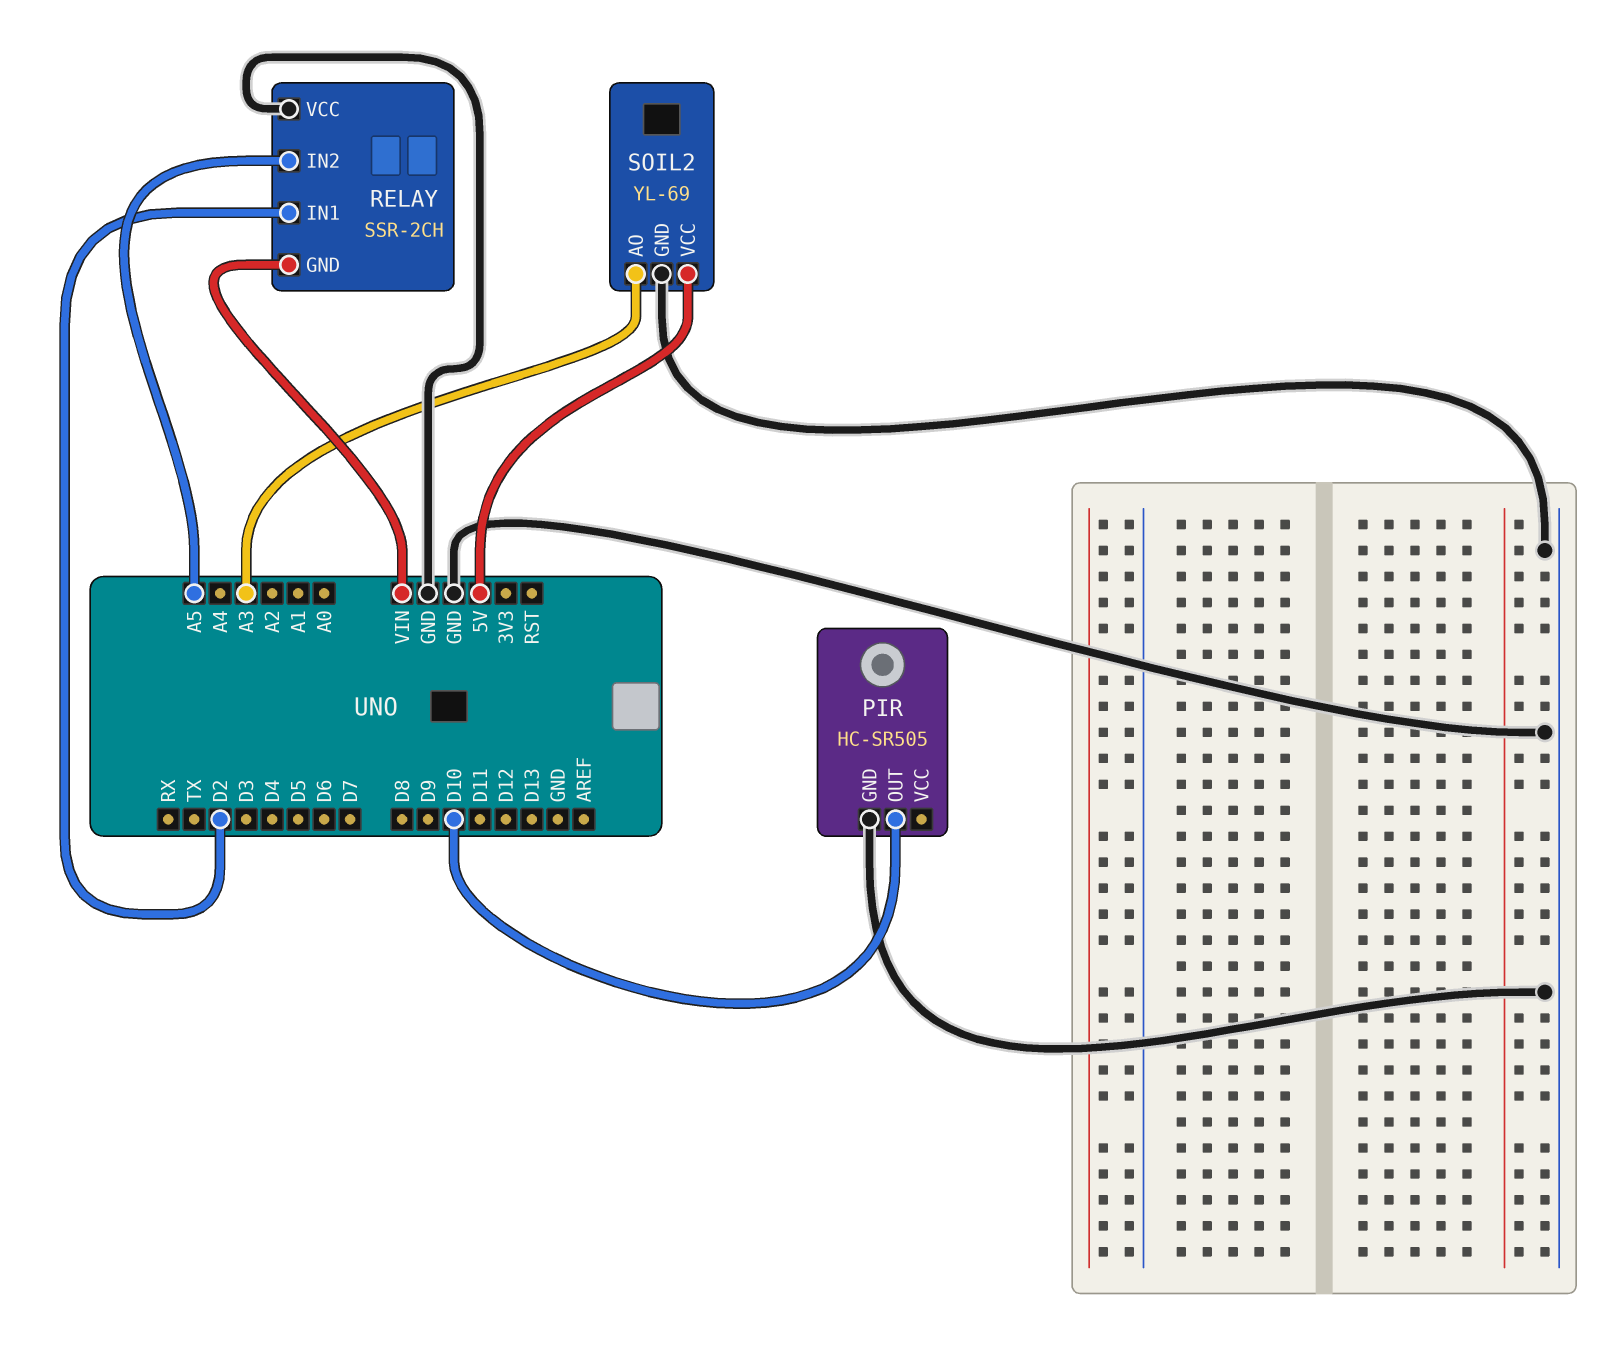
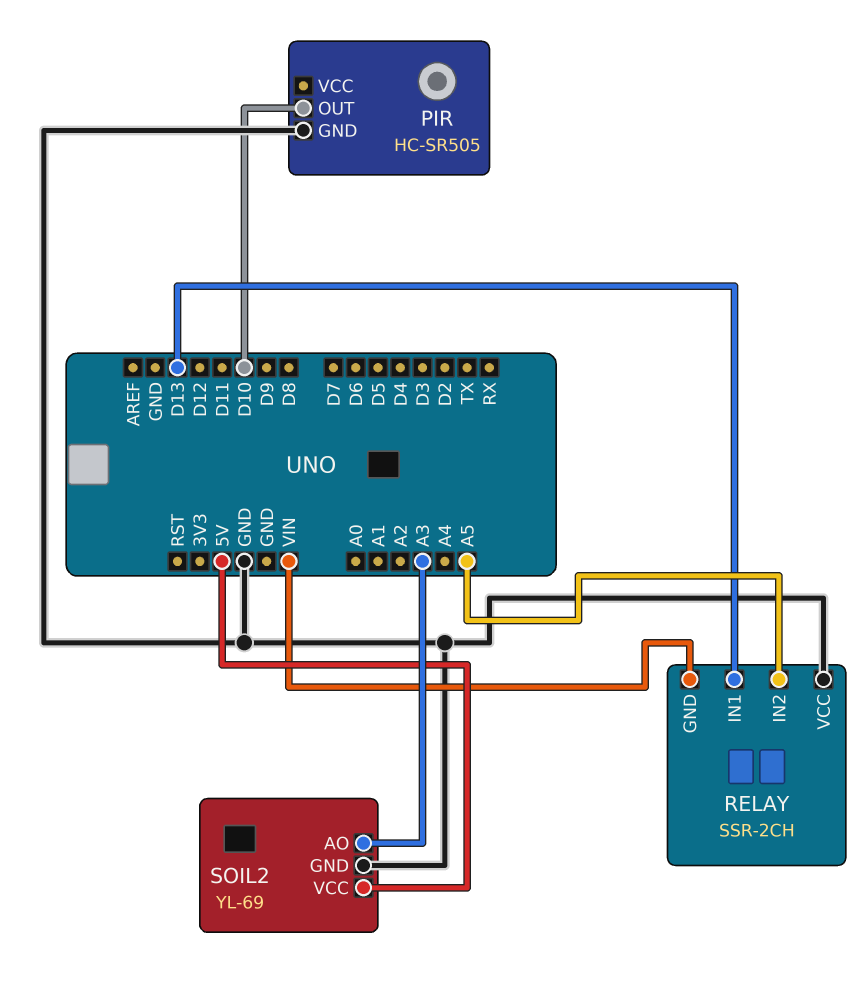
RELAY pin IN1: D2 -> D13

